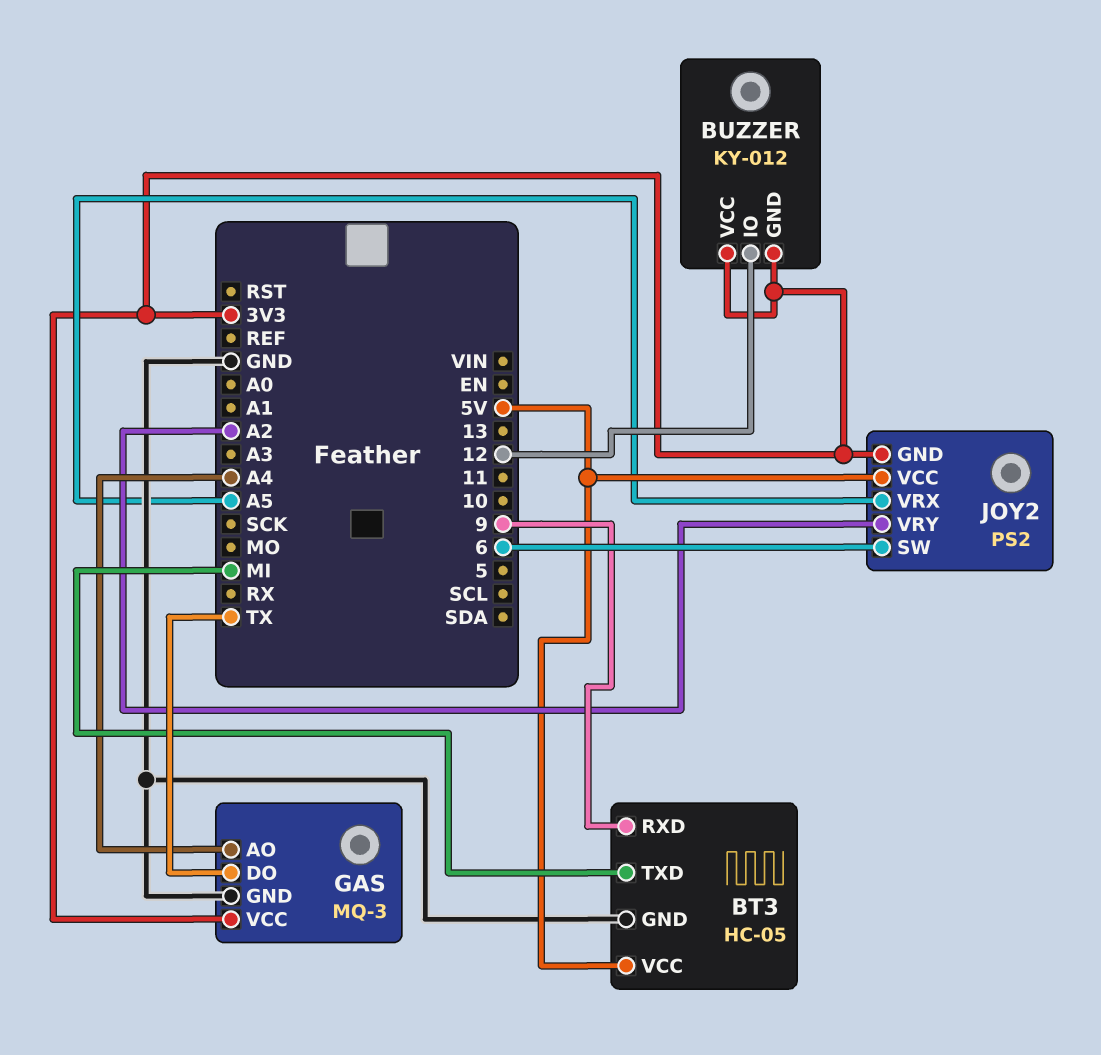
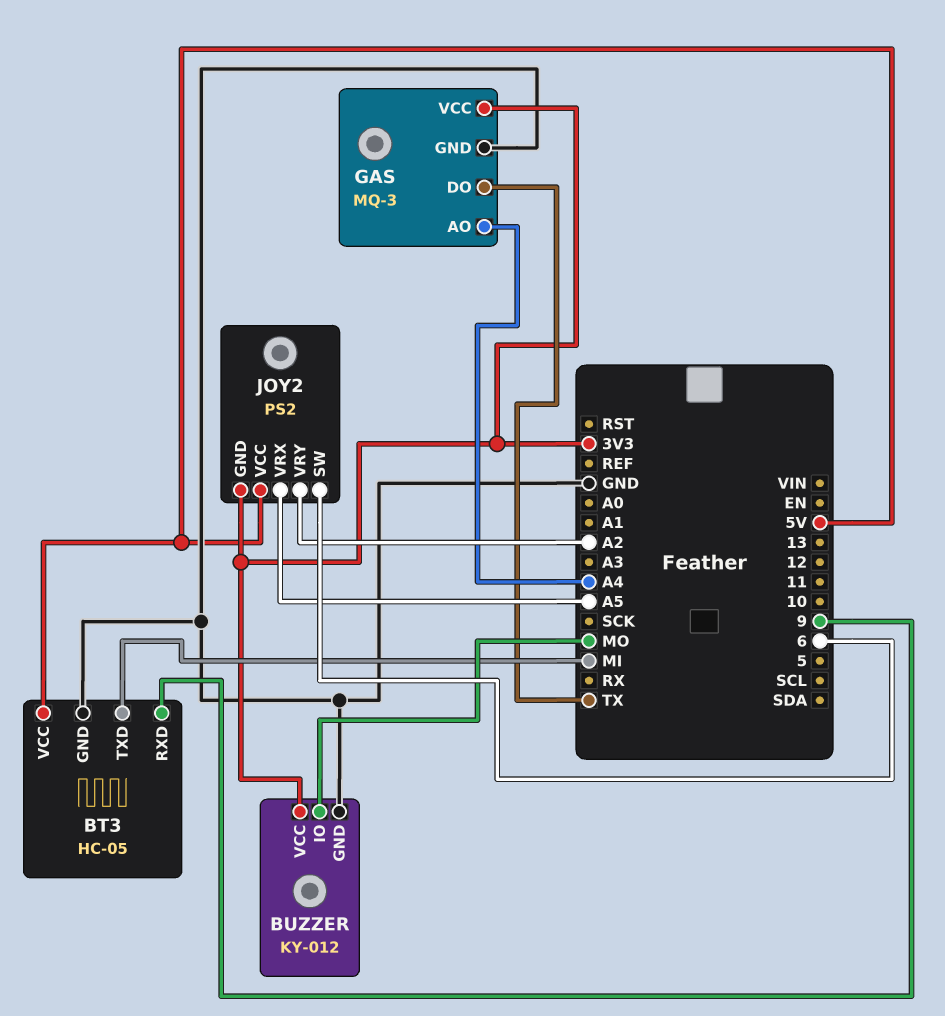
BUZZER pin GND: 3V3 -> GND
BUZZER pin IO: 12 -> MO

